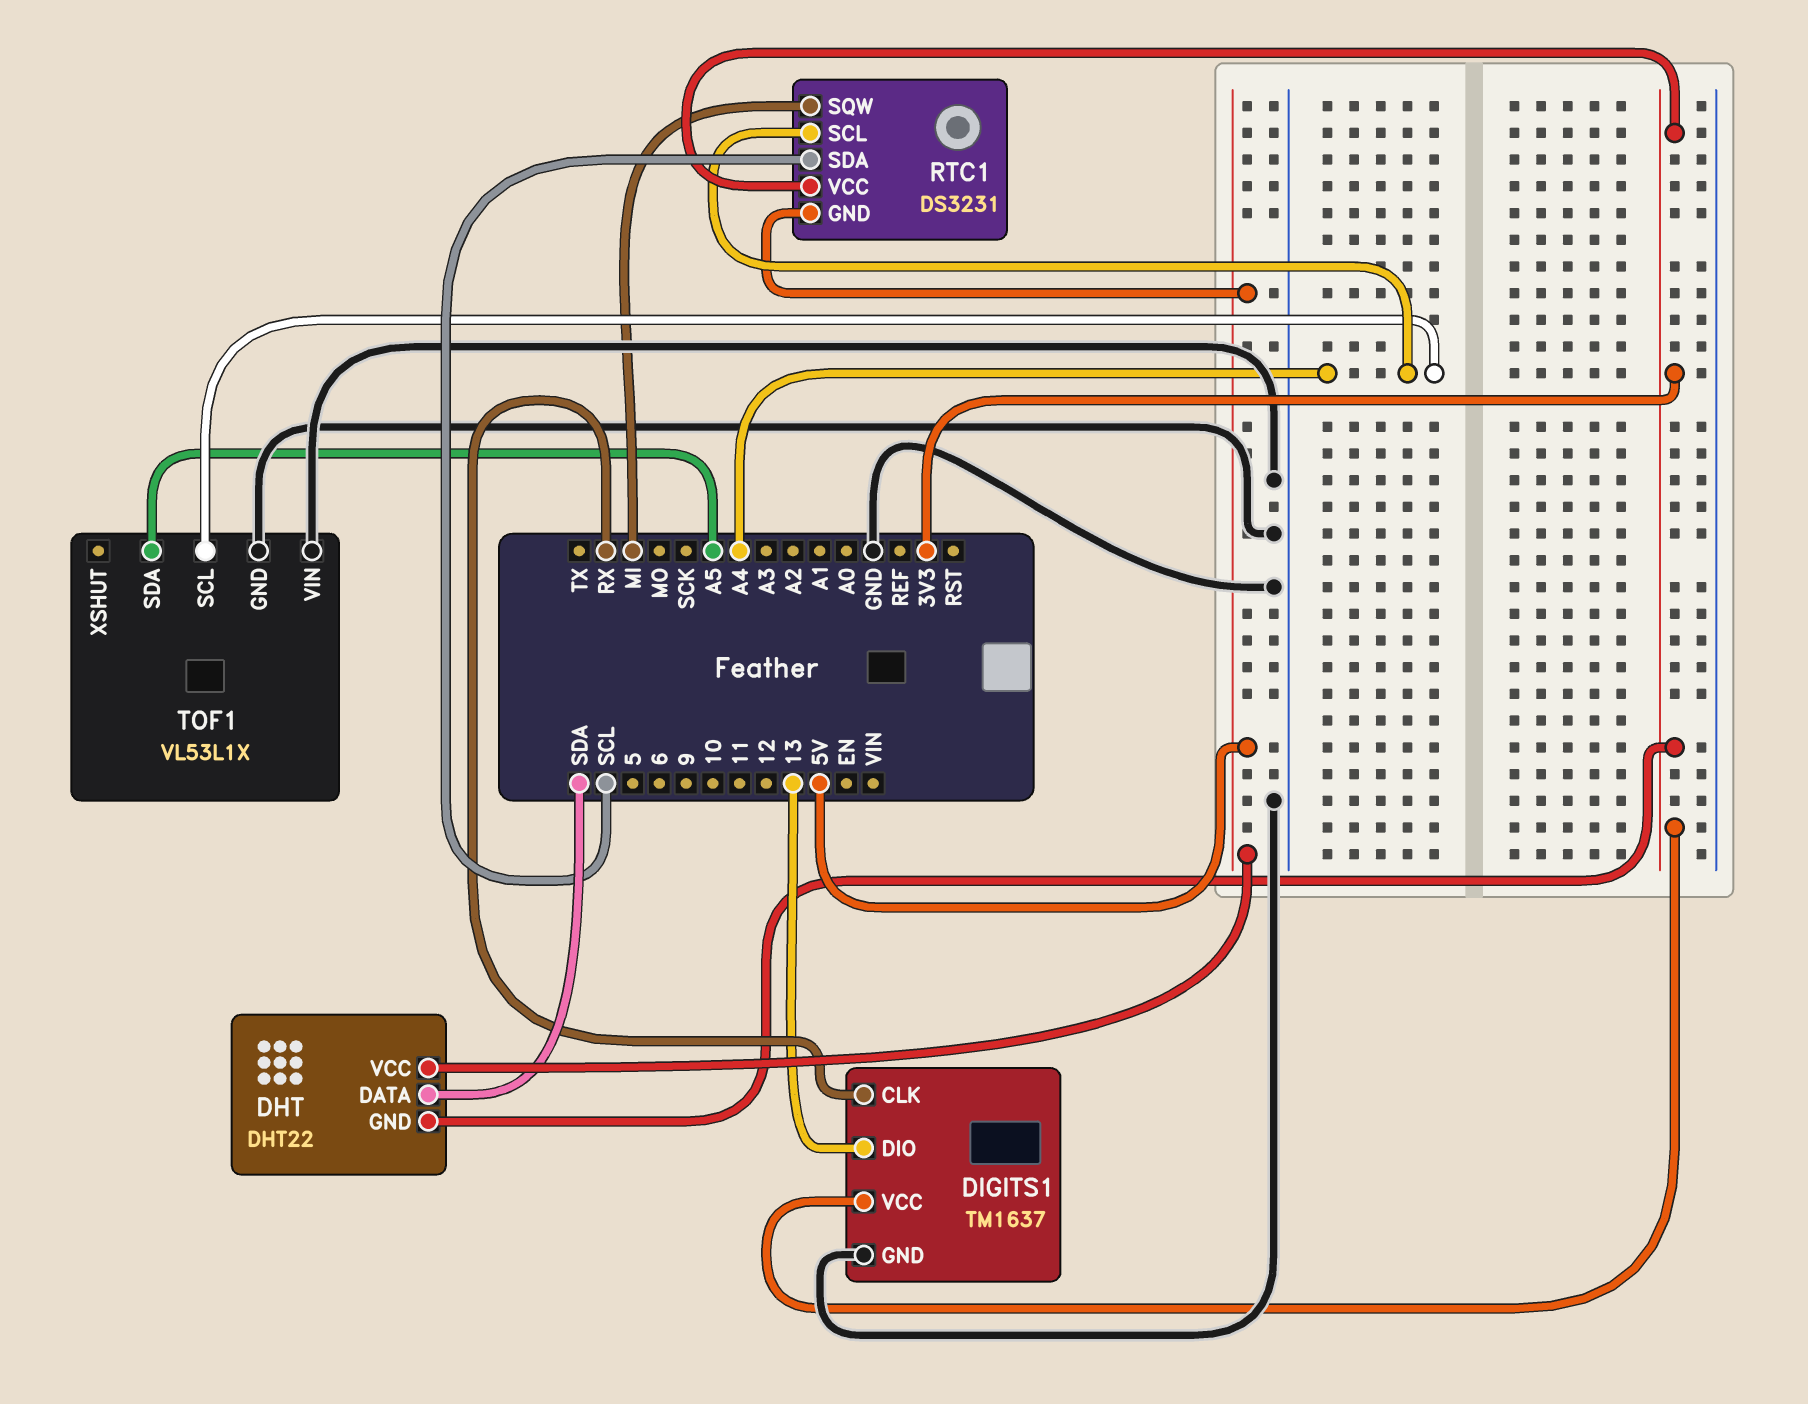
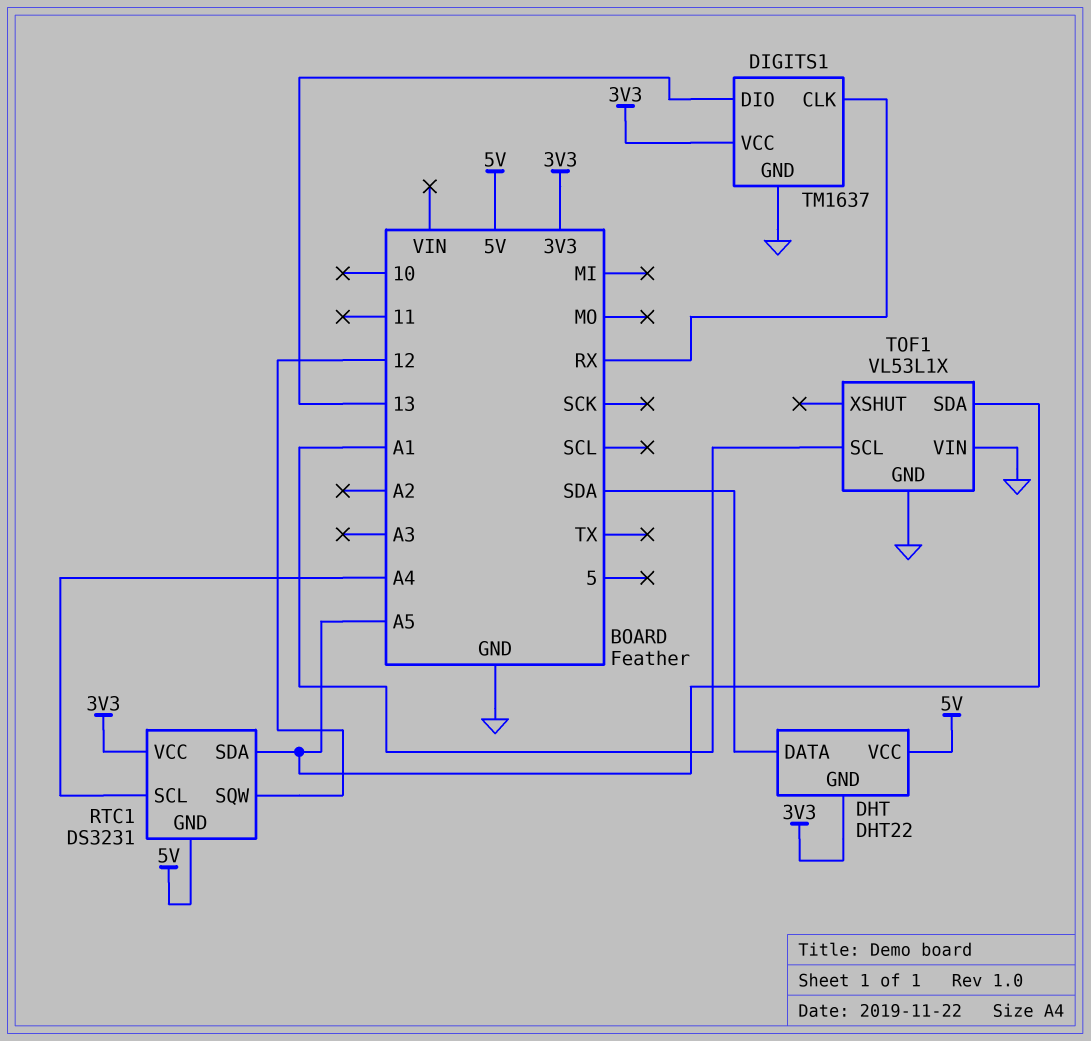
RTC1 pin SDA: SCL -> A5
RTC1 pin SQW: MI -> 12
TOF1 pin SCL: A4 -> A1

